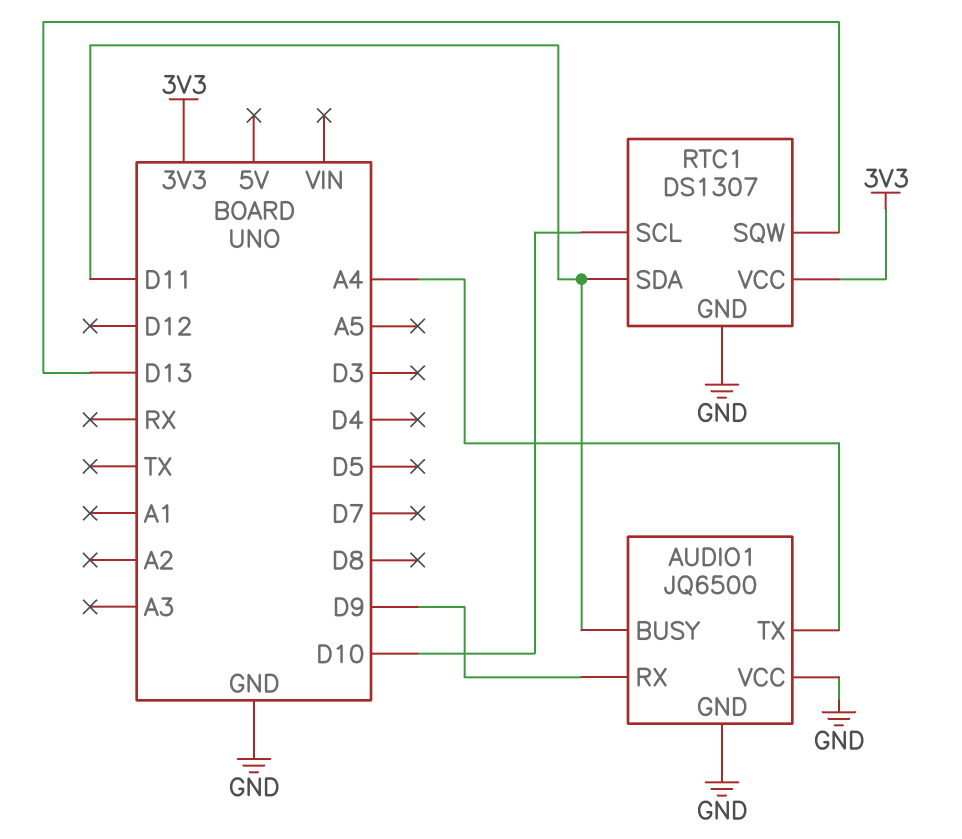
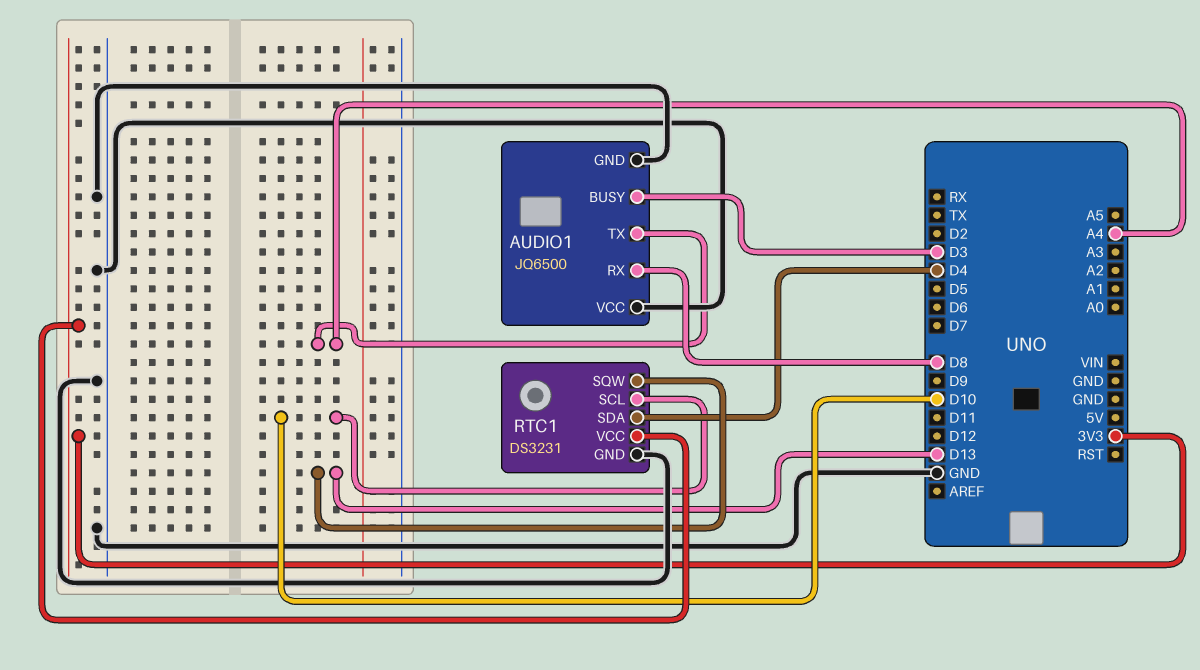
AUDIO1 pin BUSY: D11 -> D3
AUDIO1 pin RX: D9 -> D8
RTC1: DS1307 -> DS3231
RTC1 pin SDA: D11 -> D4

